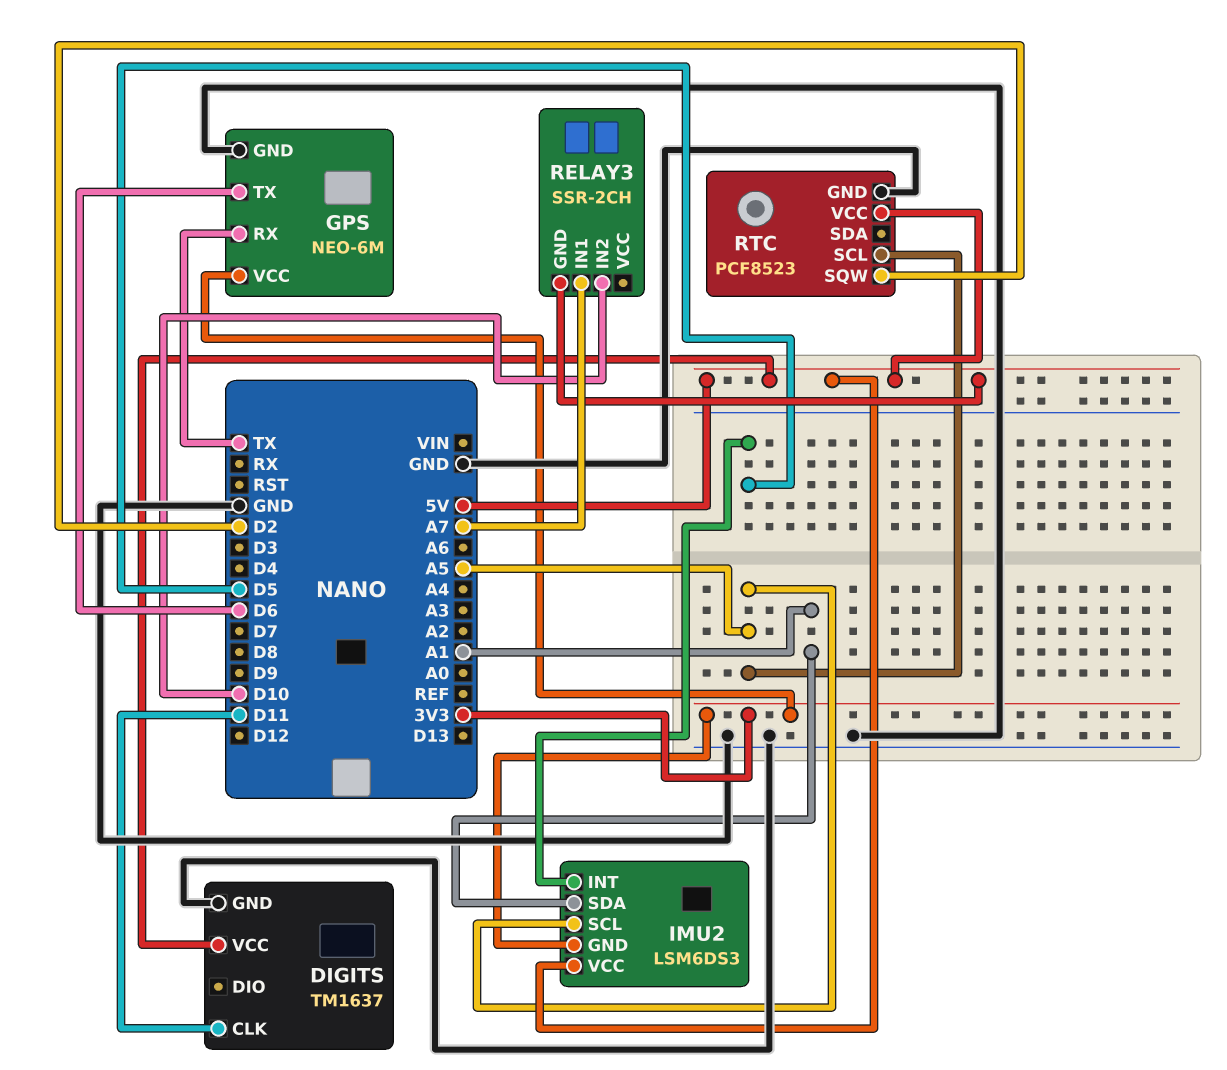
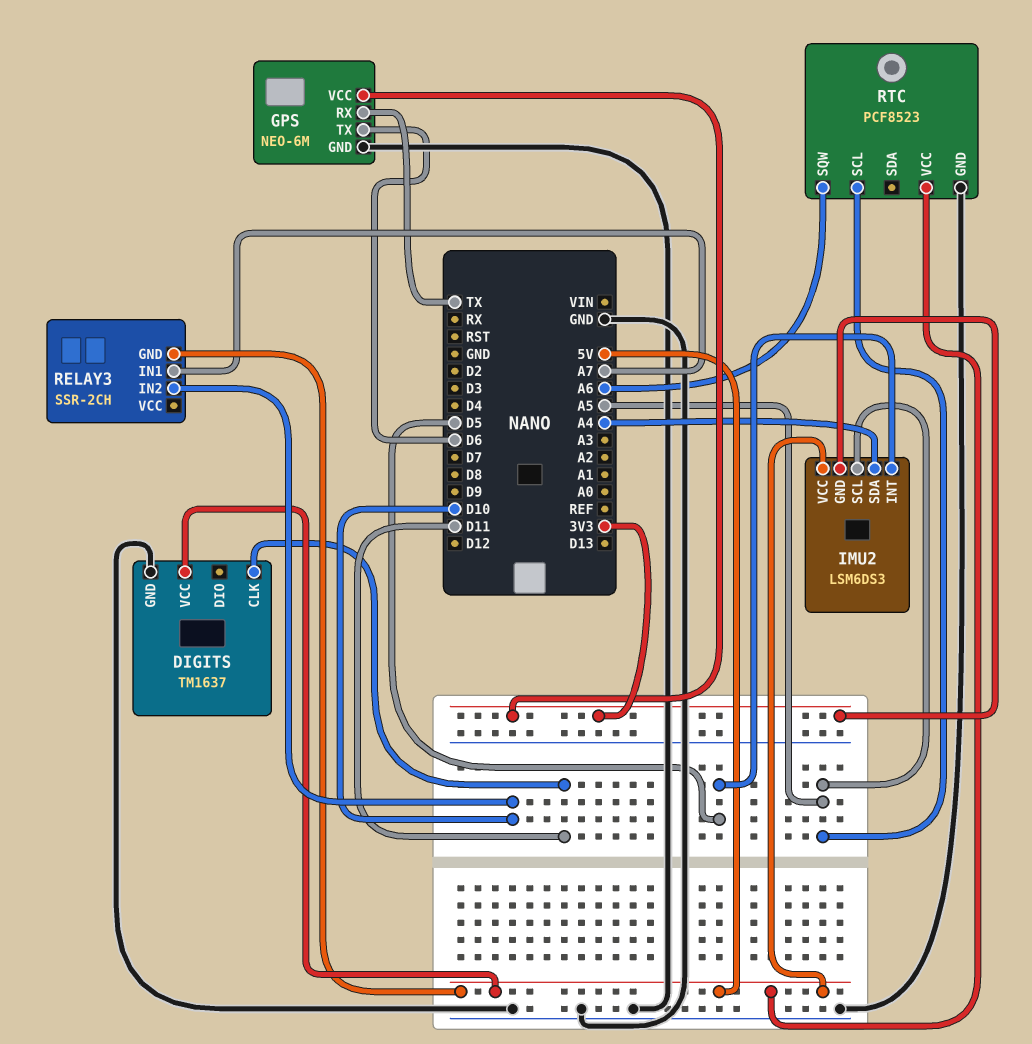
IMU2 pin SDA: A1 -> A4
RTC pin SQW: D2 -> A6

